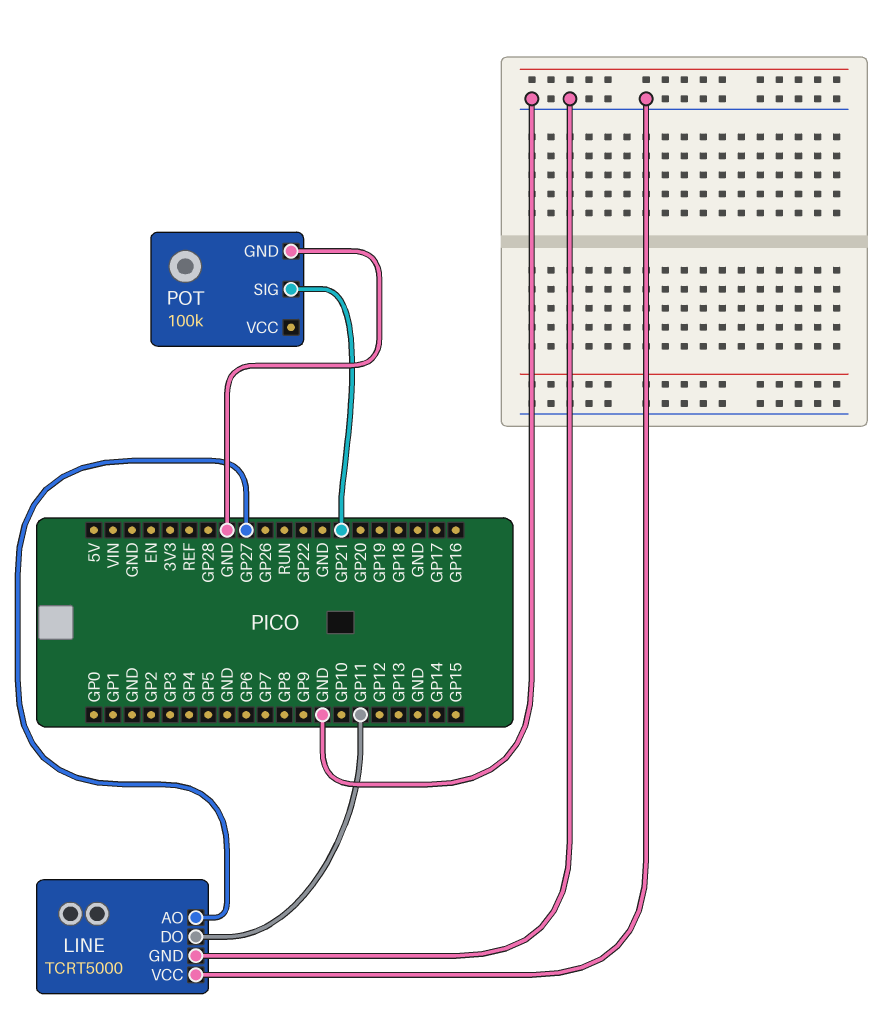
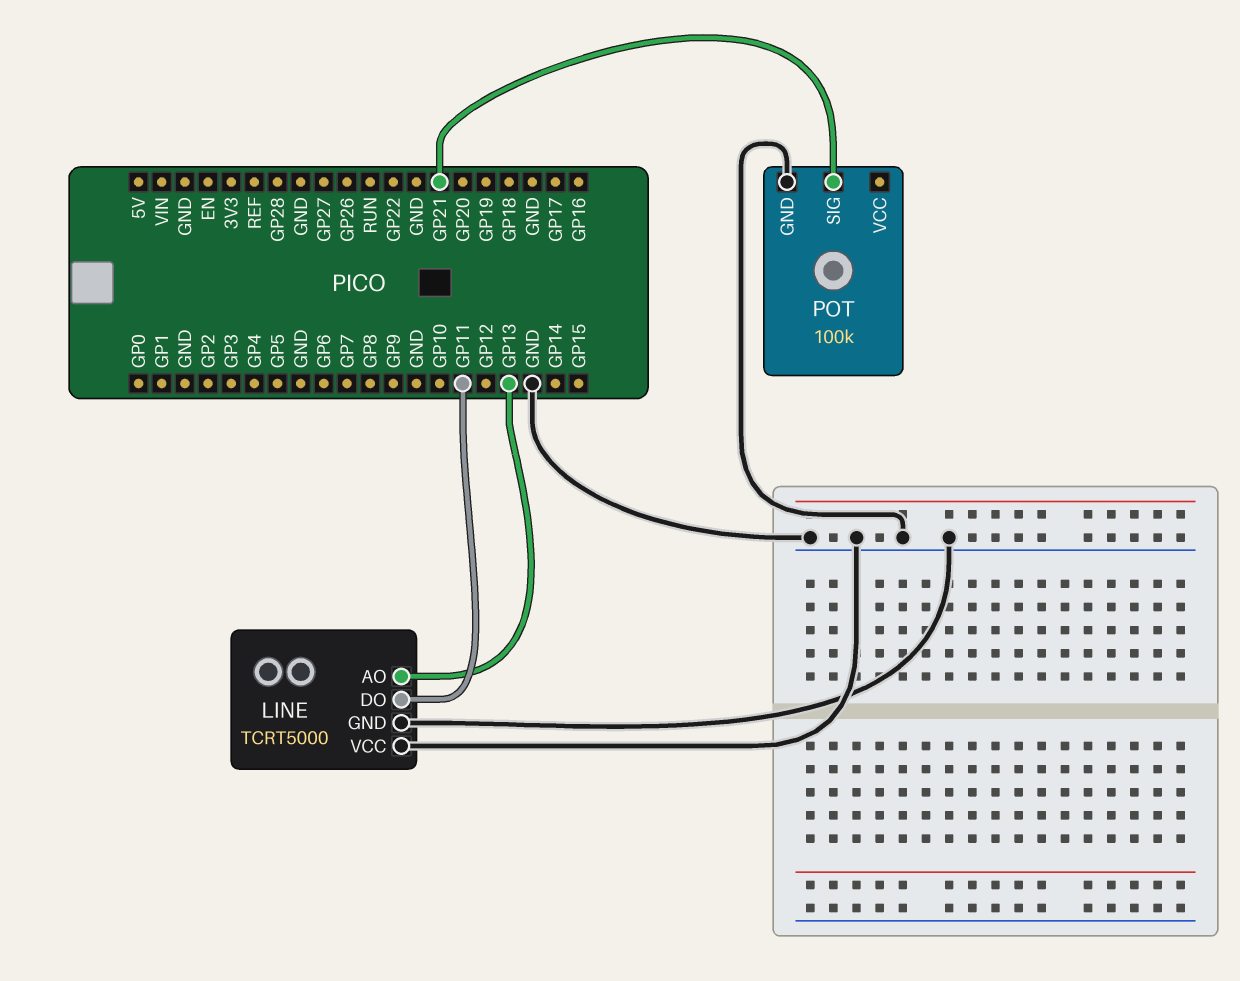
LINE pin AO: GP27 -> GP13

